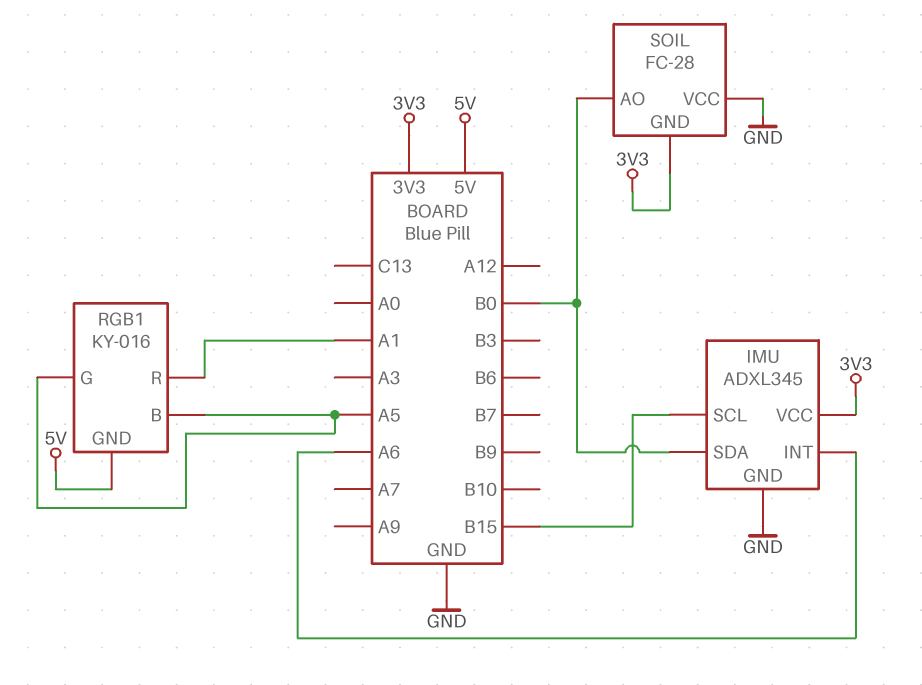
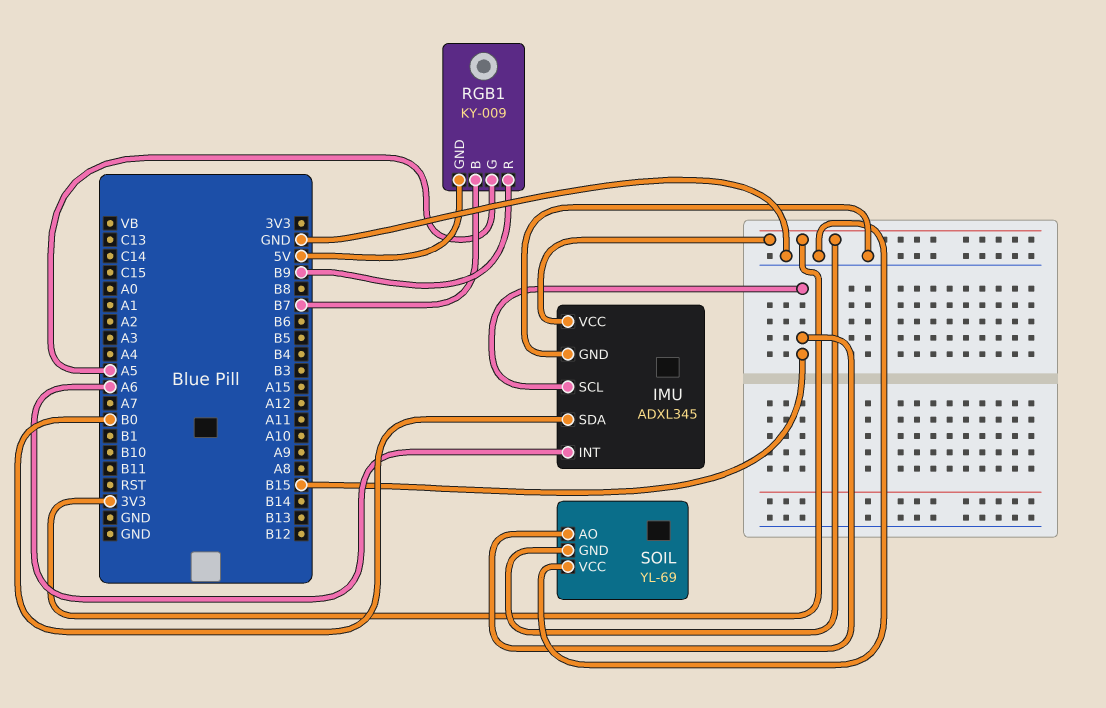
RGB1: KY-016 -> KY-009
RGB1 pin B: A5 -> B7
RGB1 pin R: A1 -> B9
SOIL: FC-28 -> YL-69
SOIL pin AO: B0 -> B15

